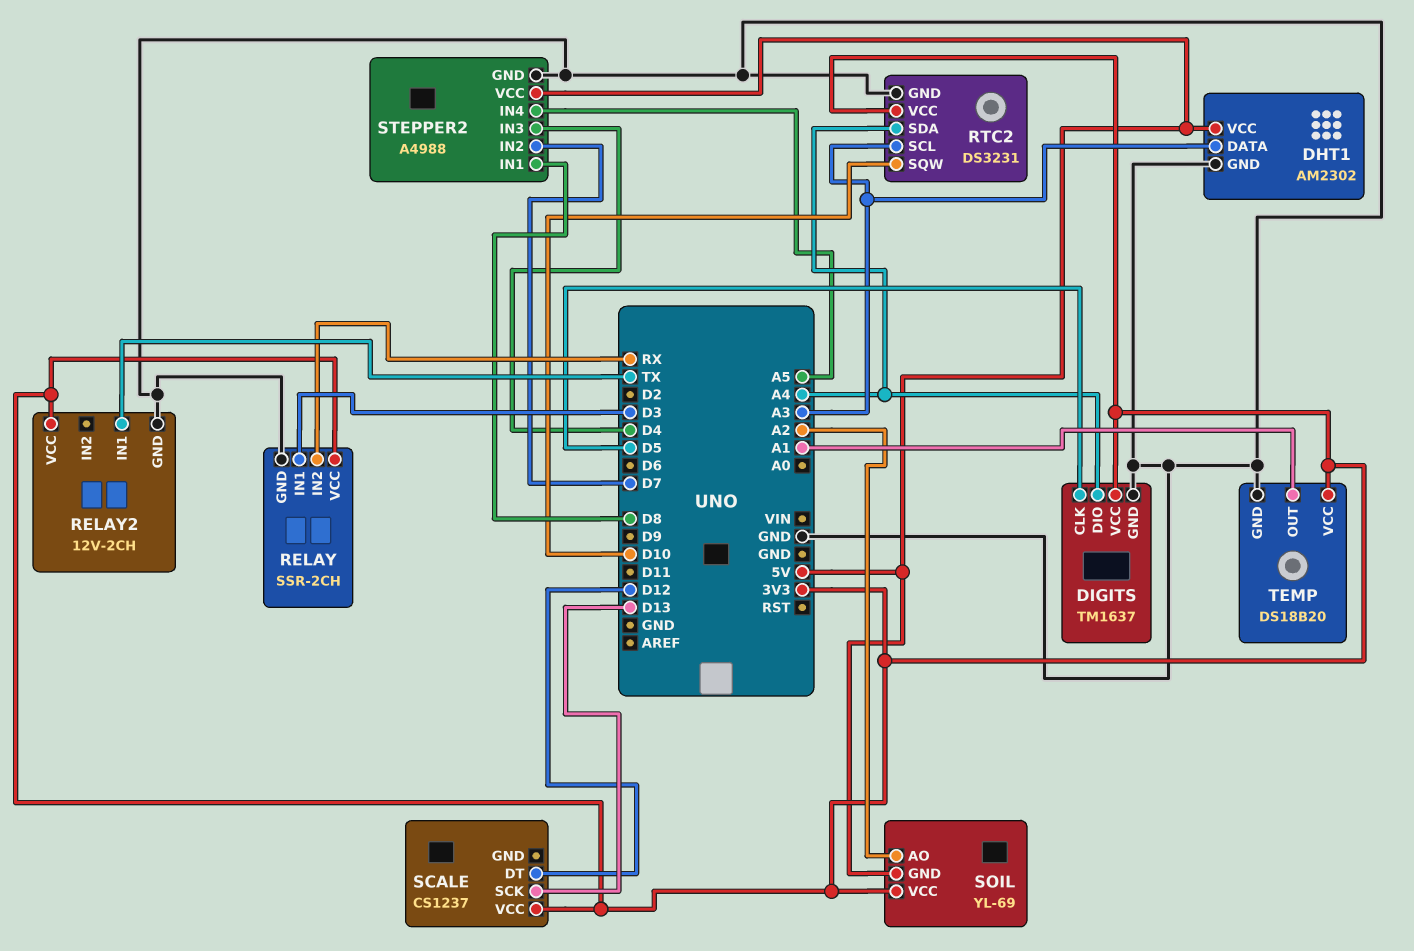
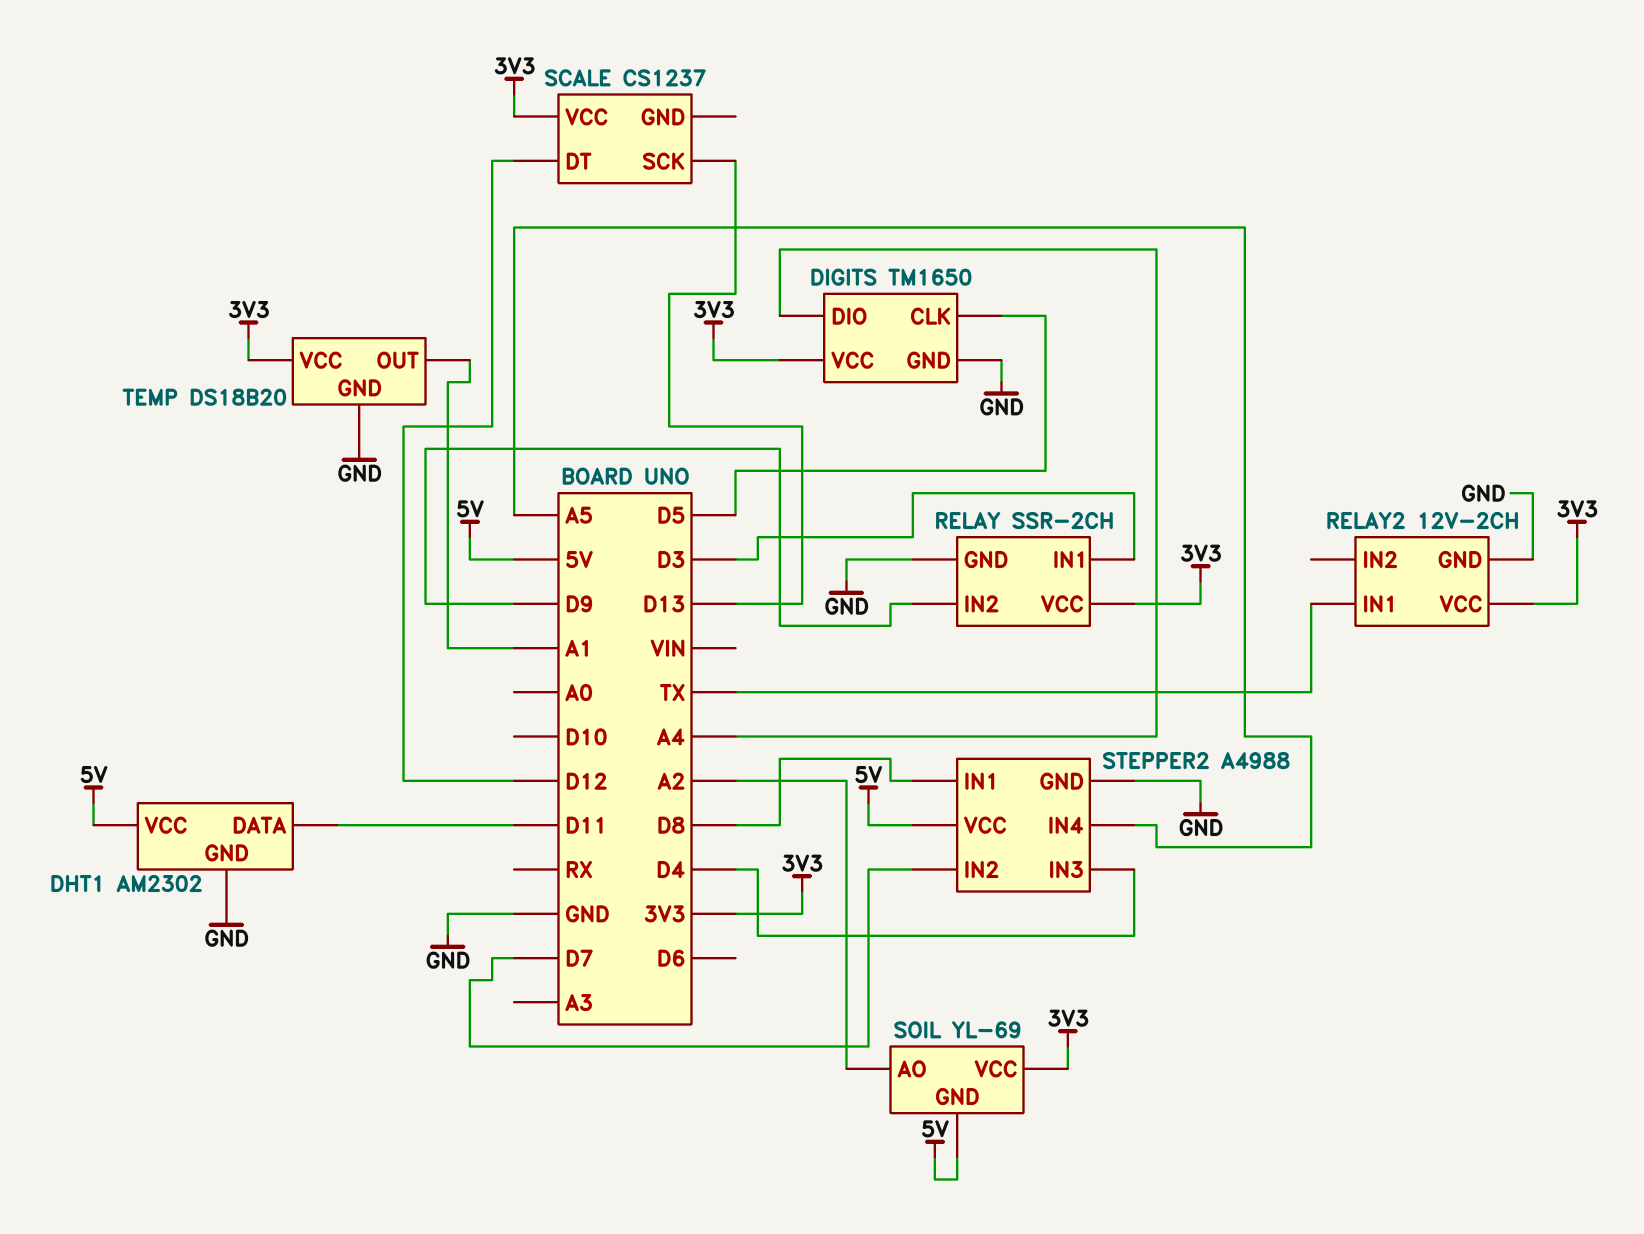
DHT1 pin DATA: A3 -> D11
DIGITS: TM1637 -> TM1650
RELAY pin IN2: RX -> D9
RTC2: DS3231 -> none
RTC2 pin GND: GND -> none
RTC2 pin SCL: A3 -> none
RTC2 pin SDA: A4 -> none
RTC2 pin SQW: D10 -> none
RTC2 pin VCC: 3V3 -> none

